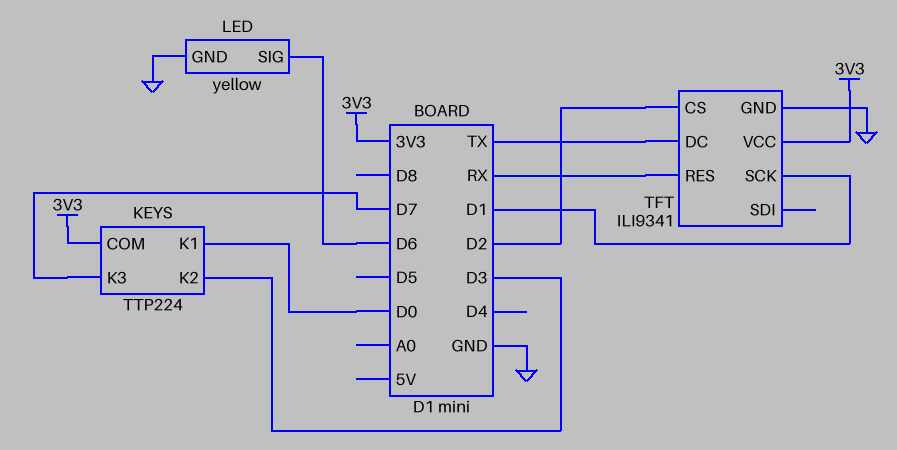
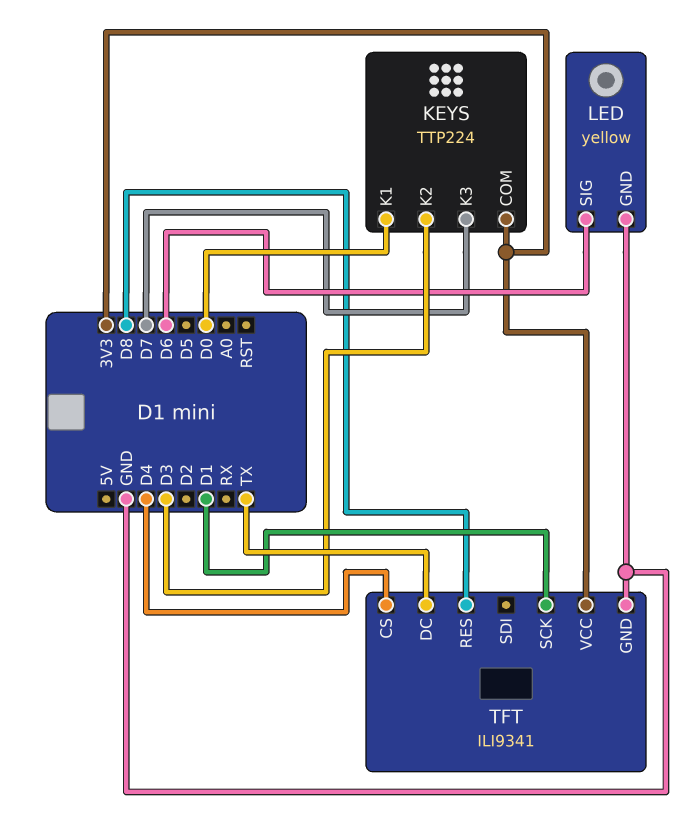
TFT pin CS: D2 -> D4
TFT pin RES: RX -> D8

